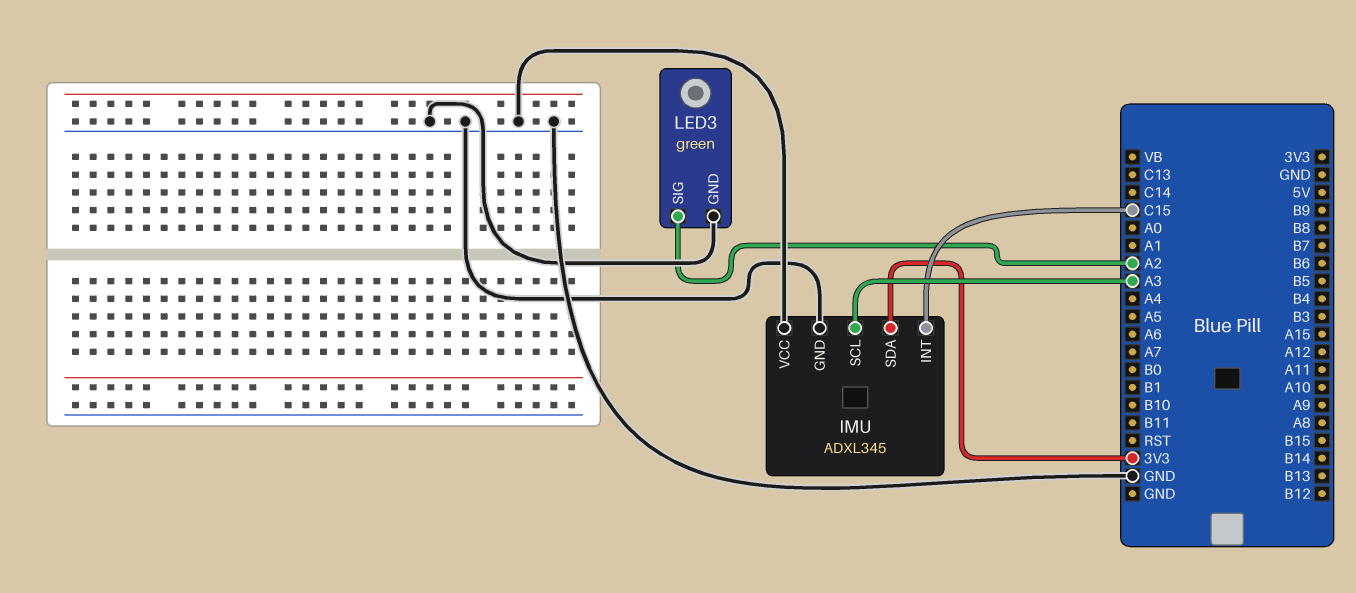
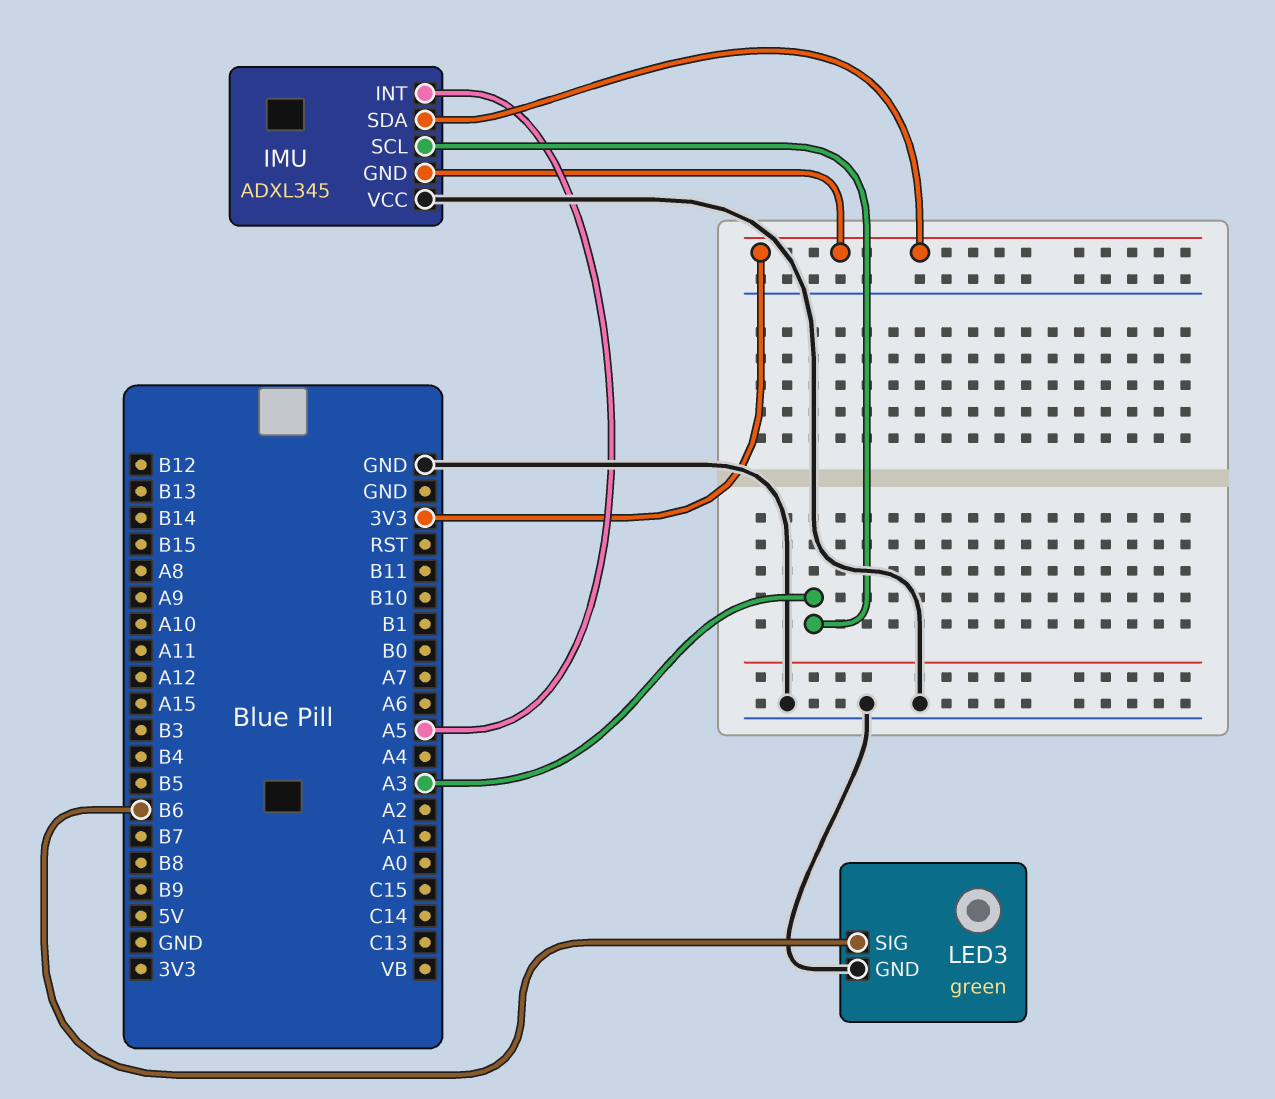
IMU pin GND: GND -> 3V3
IMU pin INT: C15 -> A5
LED3 pin SIG: A2 -> B6

